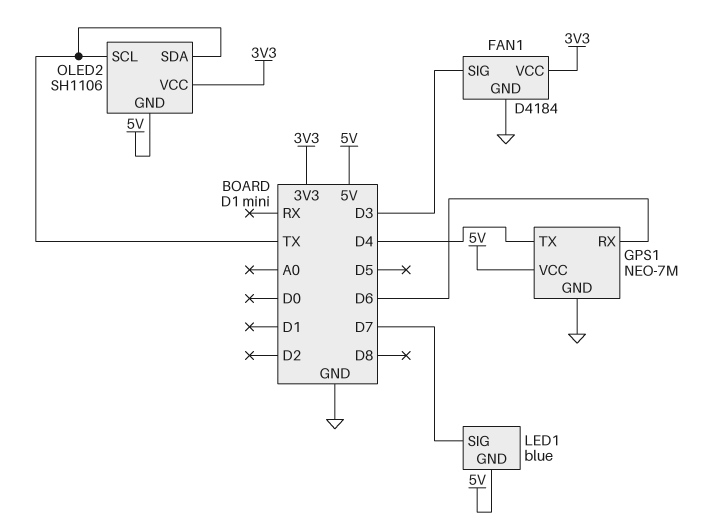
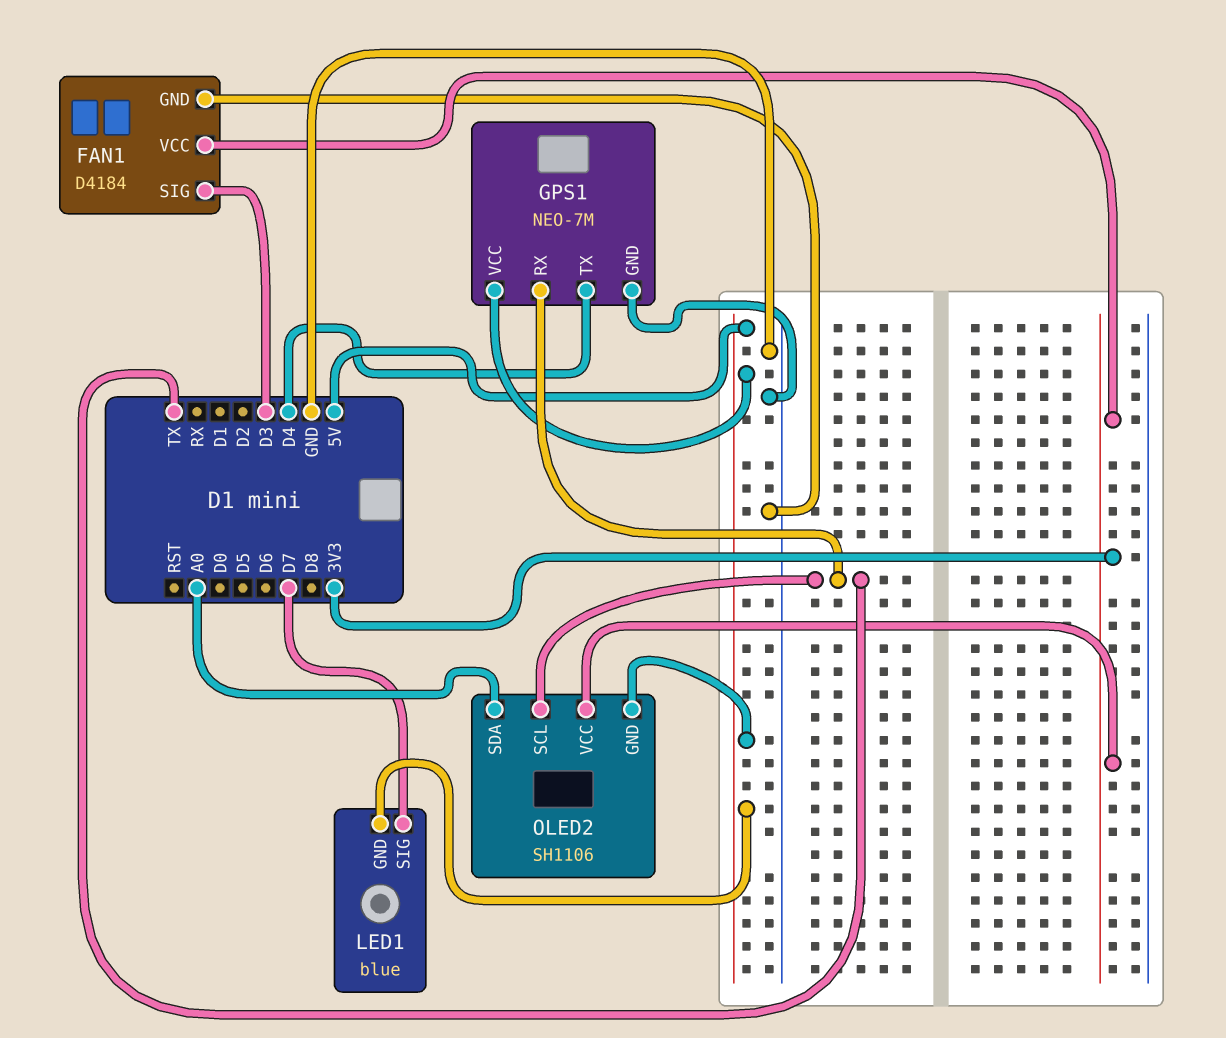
GPS1 pin RX: D6 -> TX
OLED2 pin SDA: TX -> A0

